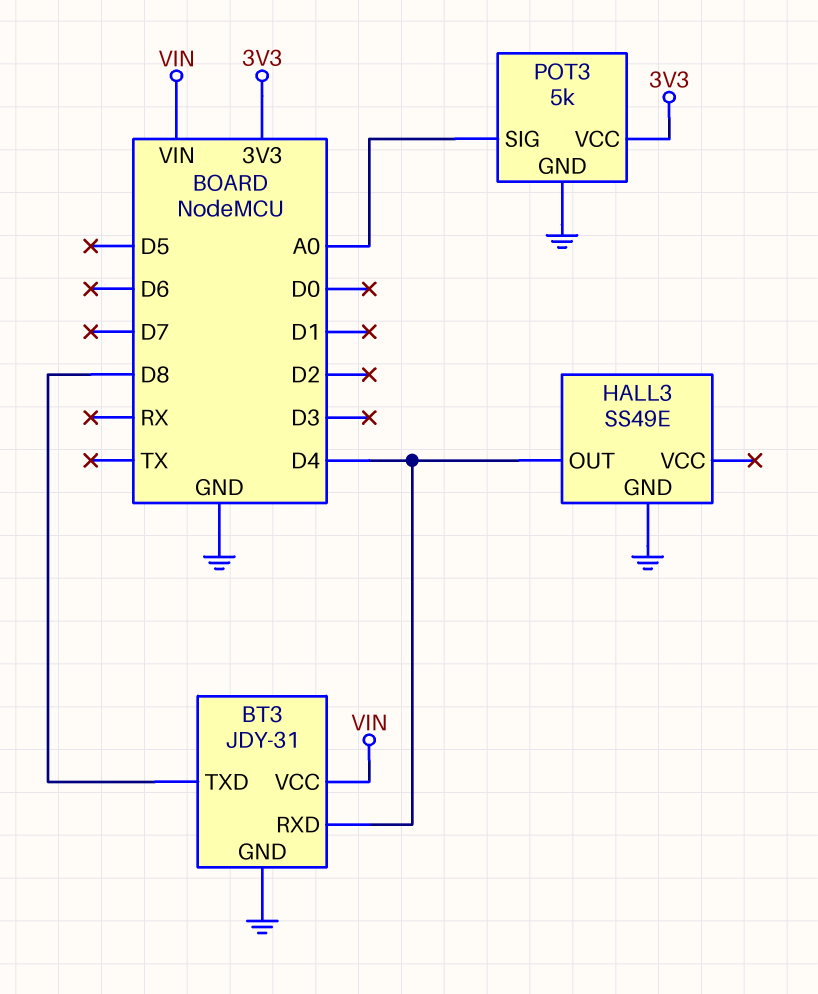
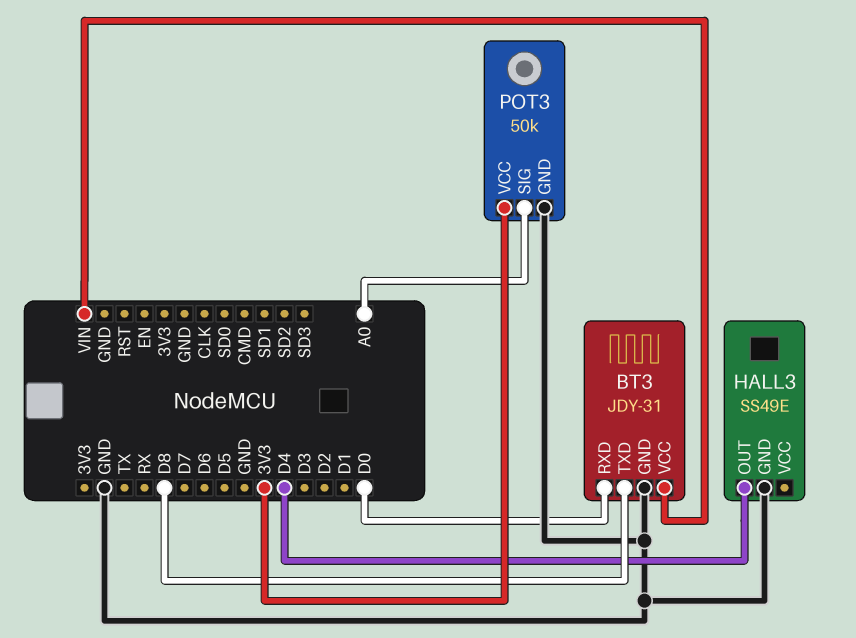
BT3 pin RXD: D4 -> D0
POT3: 5k -> 50k

